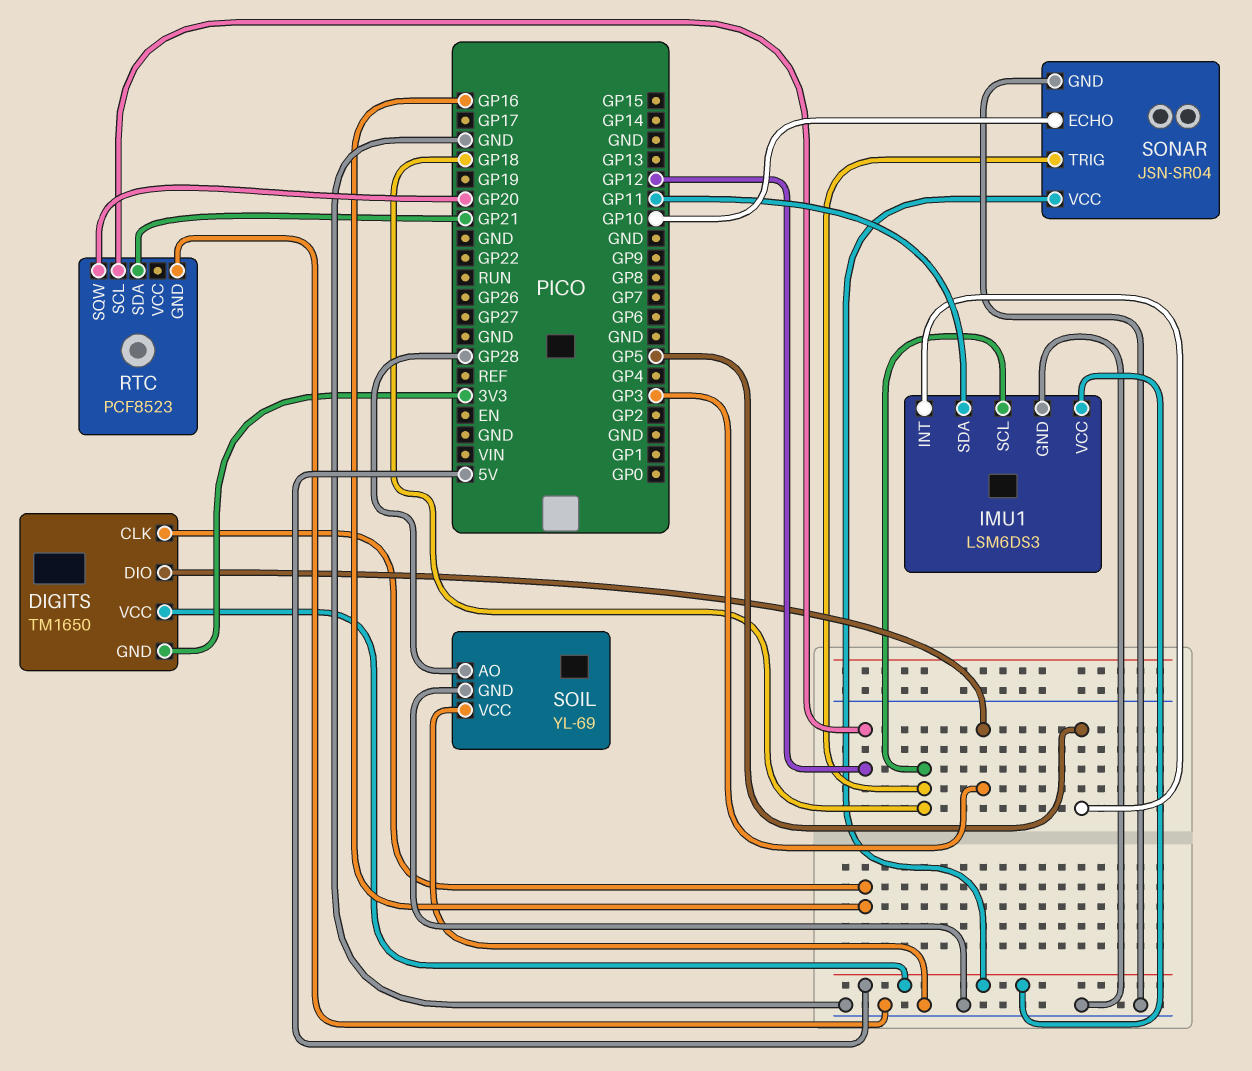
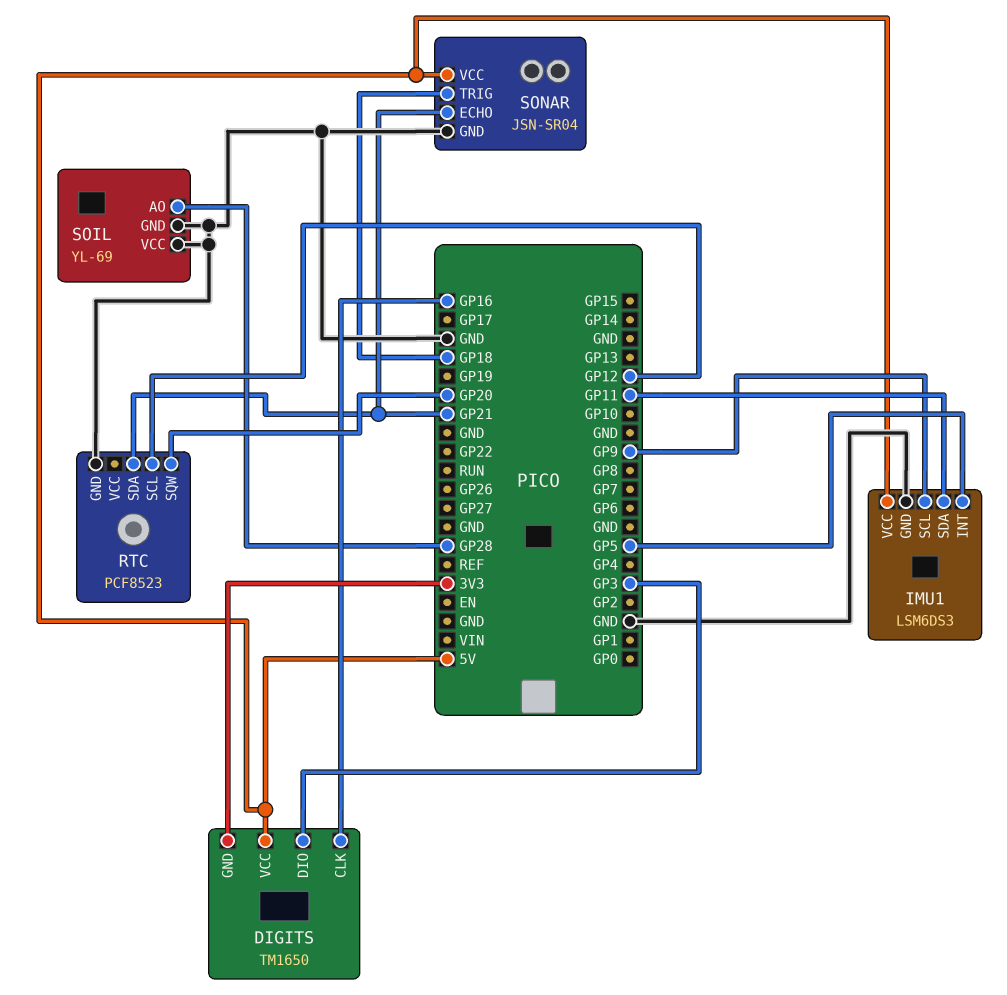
IMU1 pin SCL: GP18 -> GP9
SONAR pin ECHO: GP10 -> GP21

